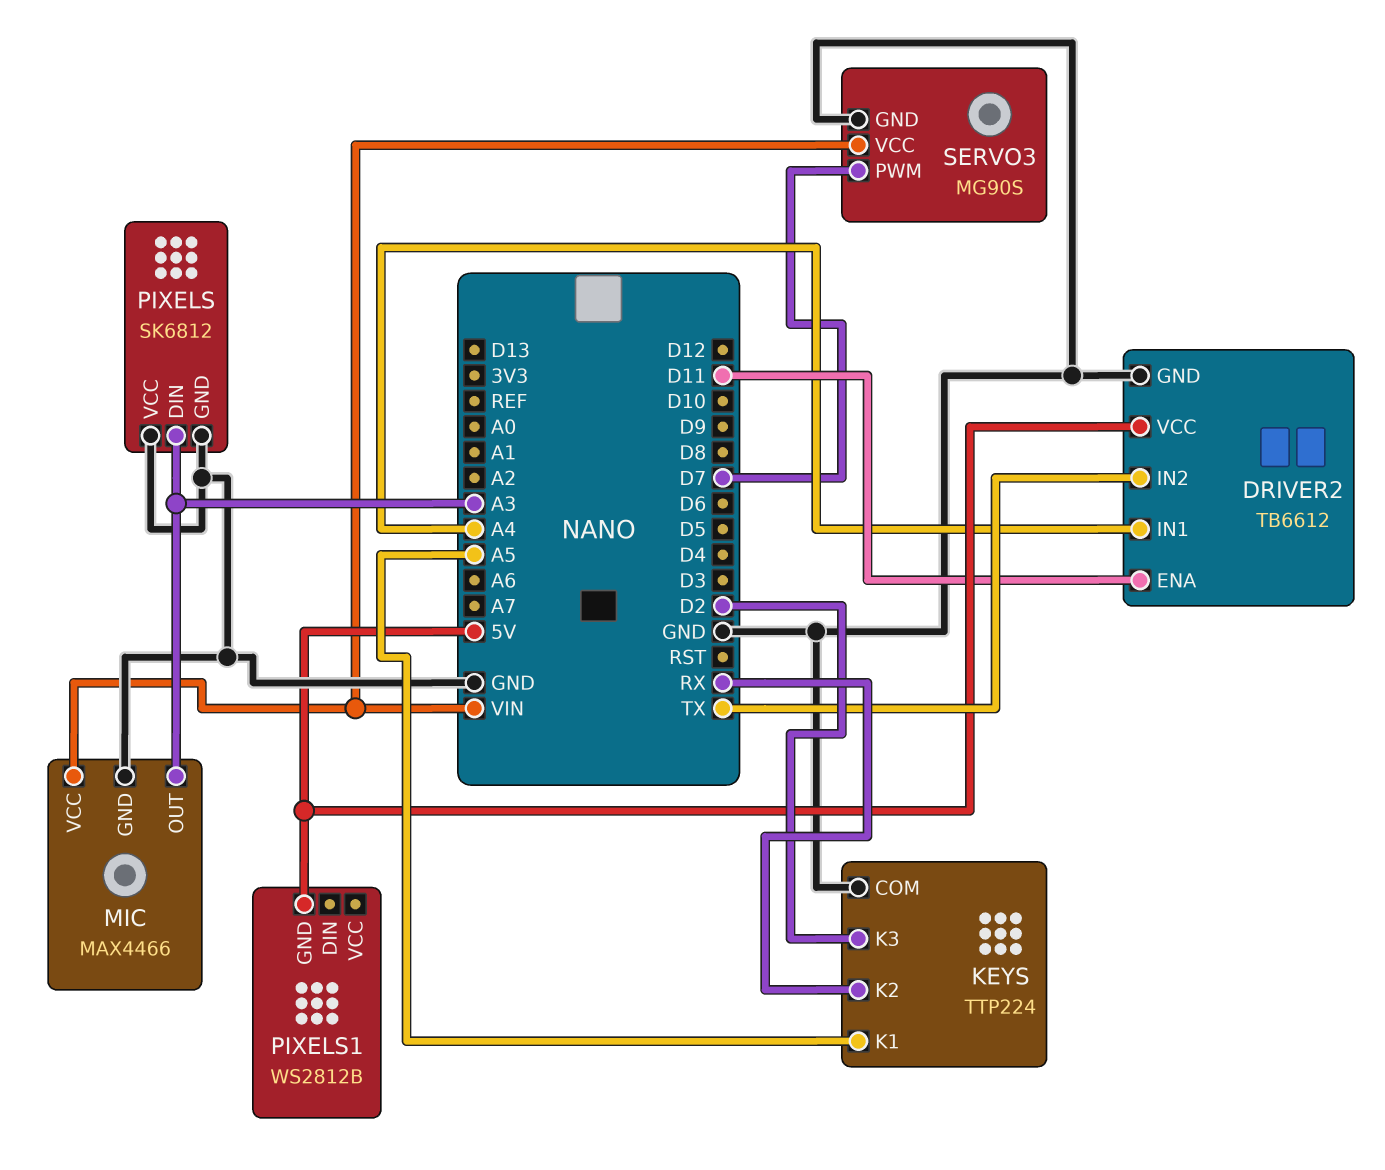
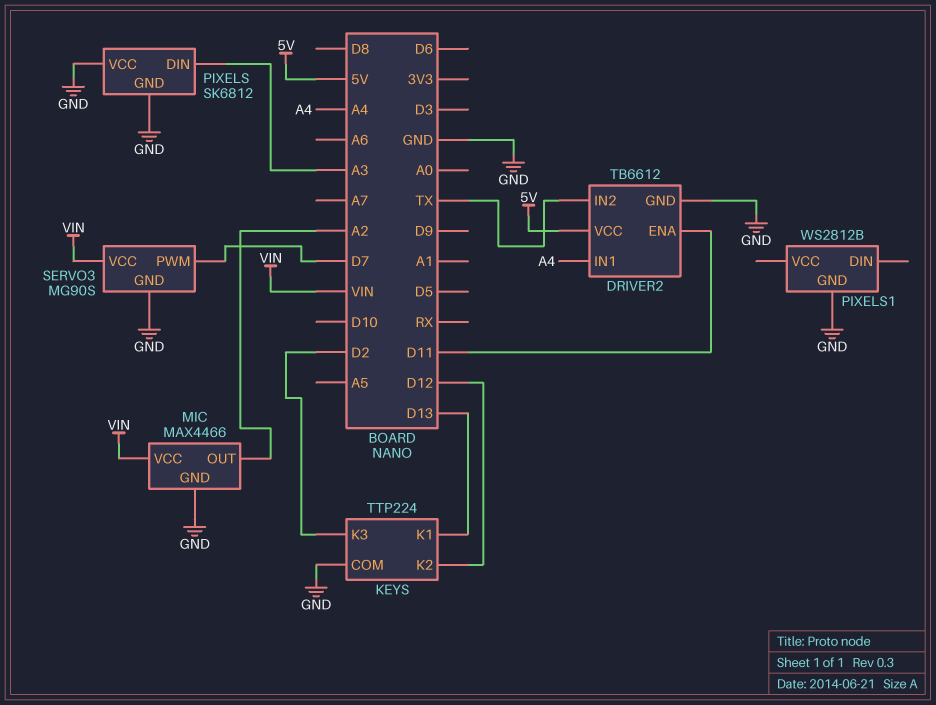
KEYS pin K1: A5 -> D13
KEYS pin K2: RX -> D12
MIC pin OUT: A3 -> A2
PIXELS1 pin GND: 5V -> GND

